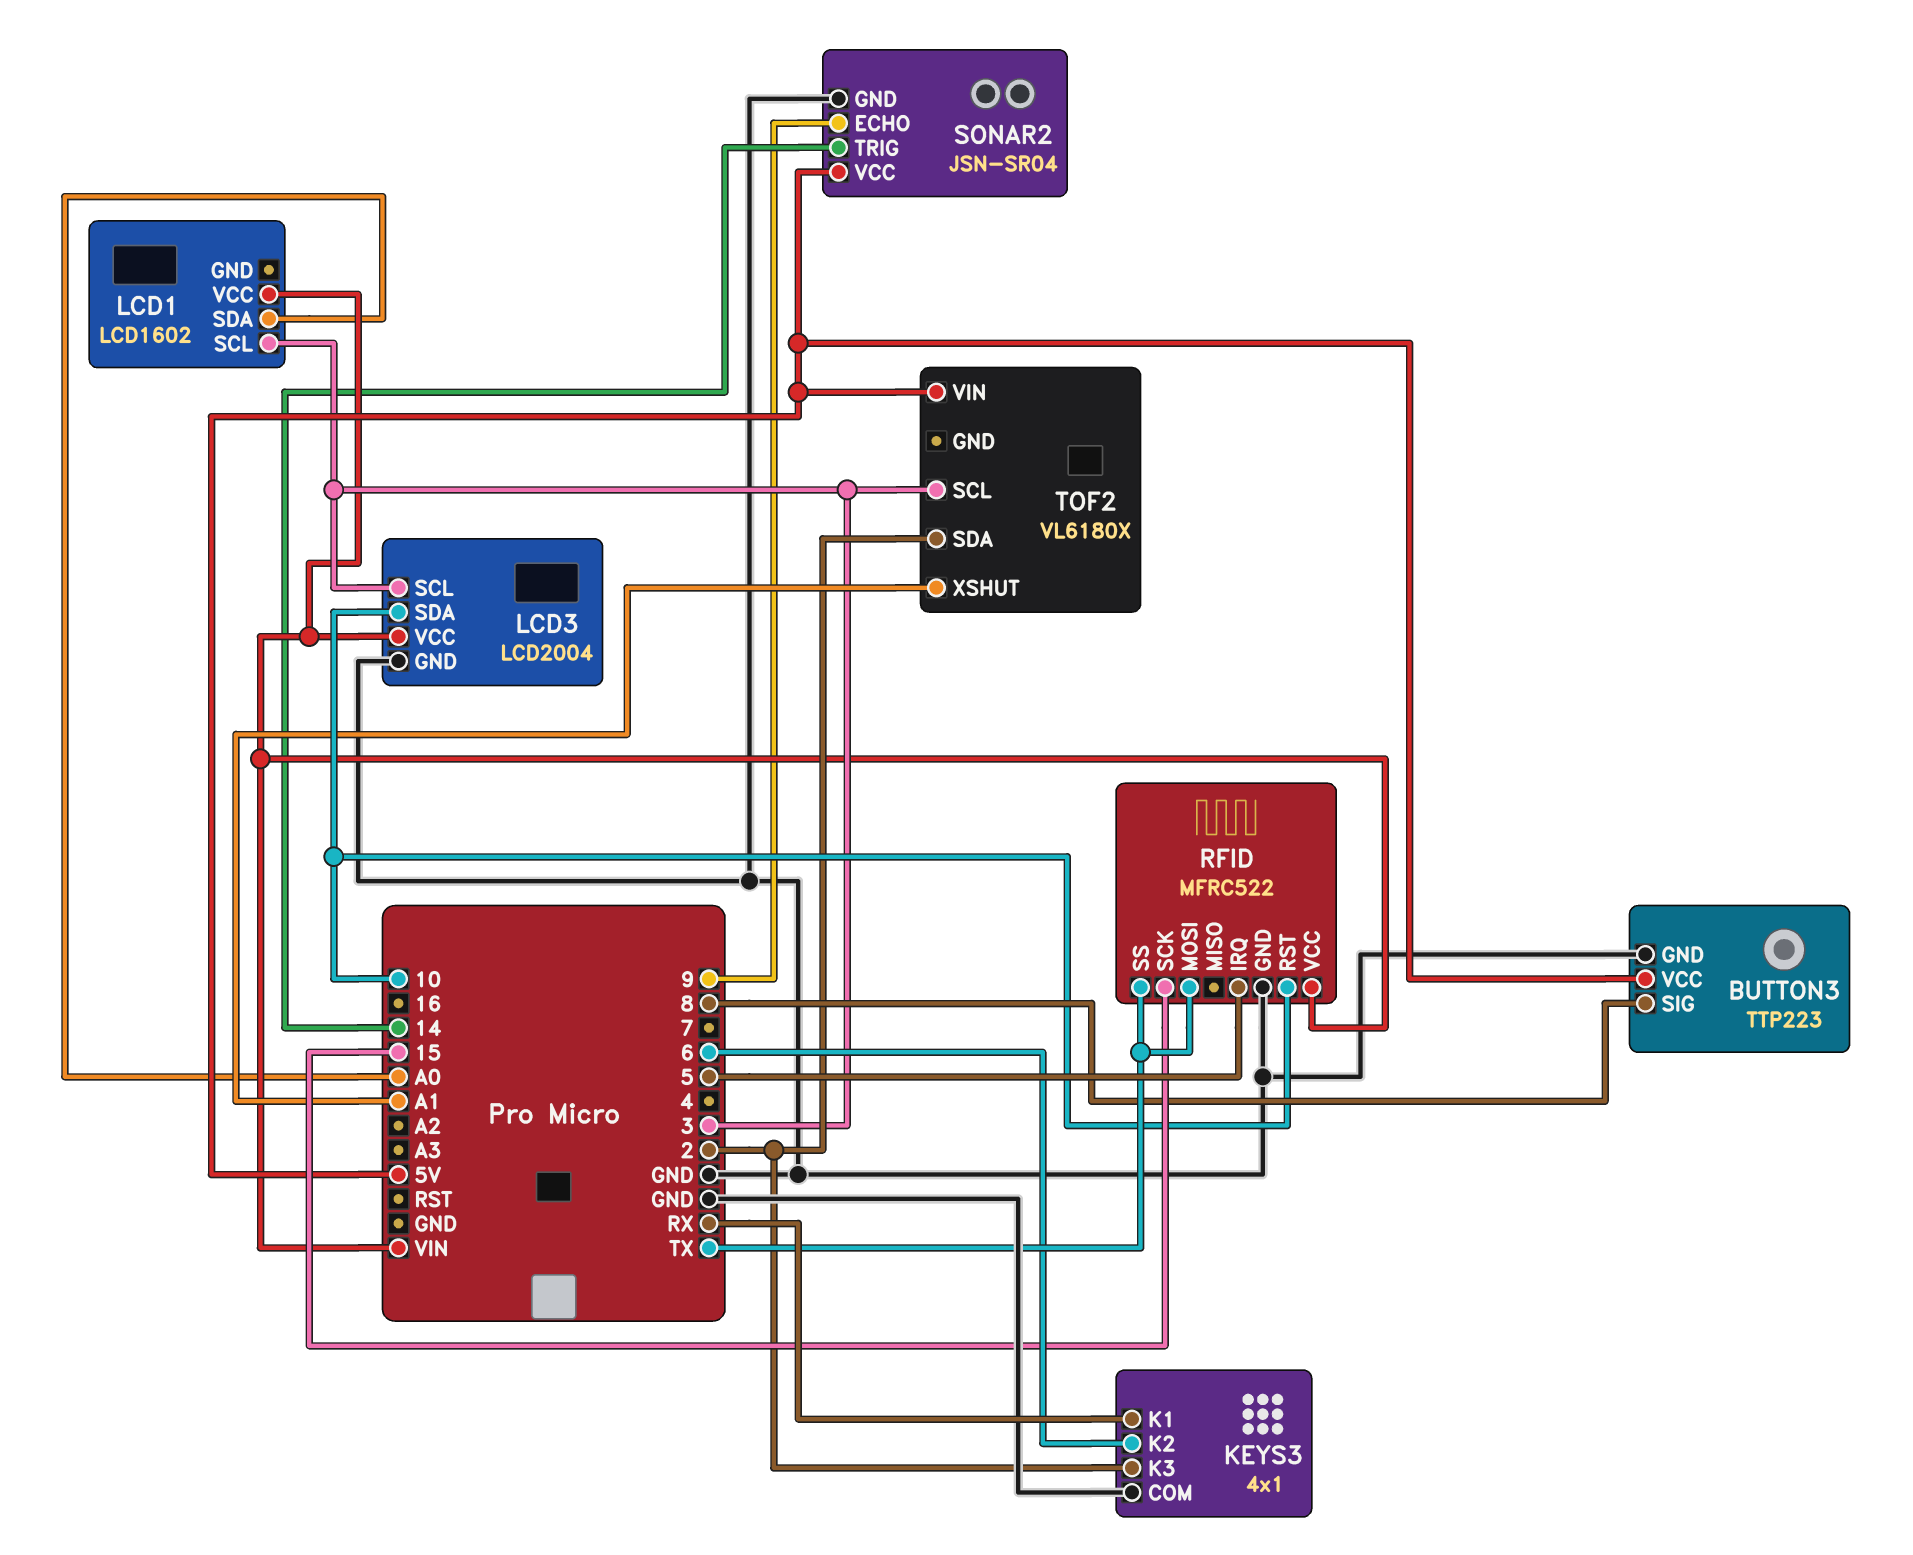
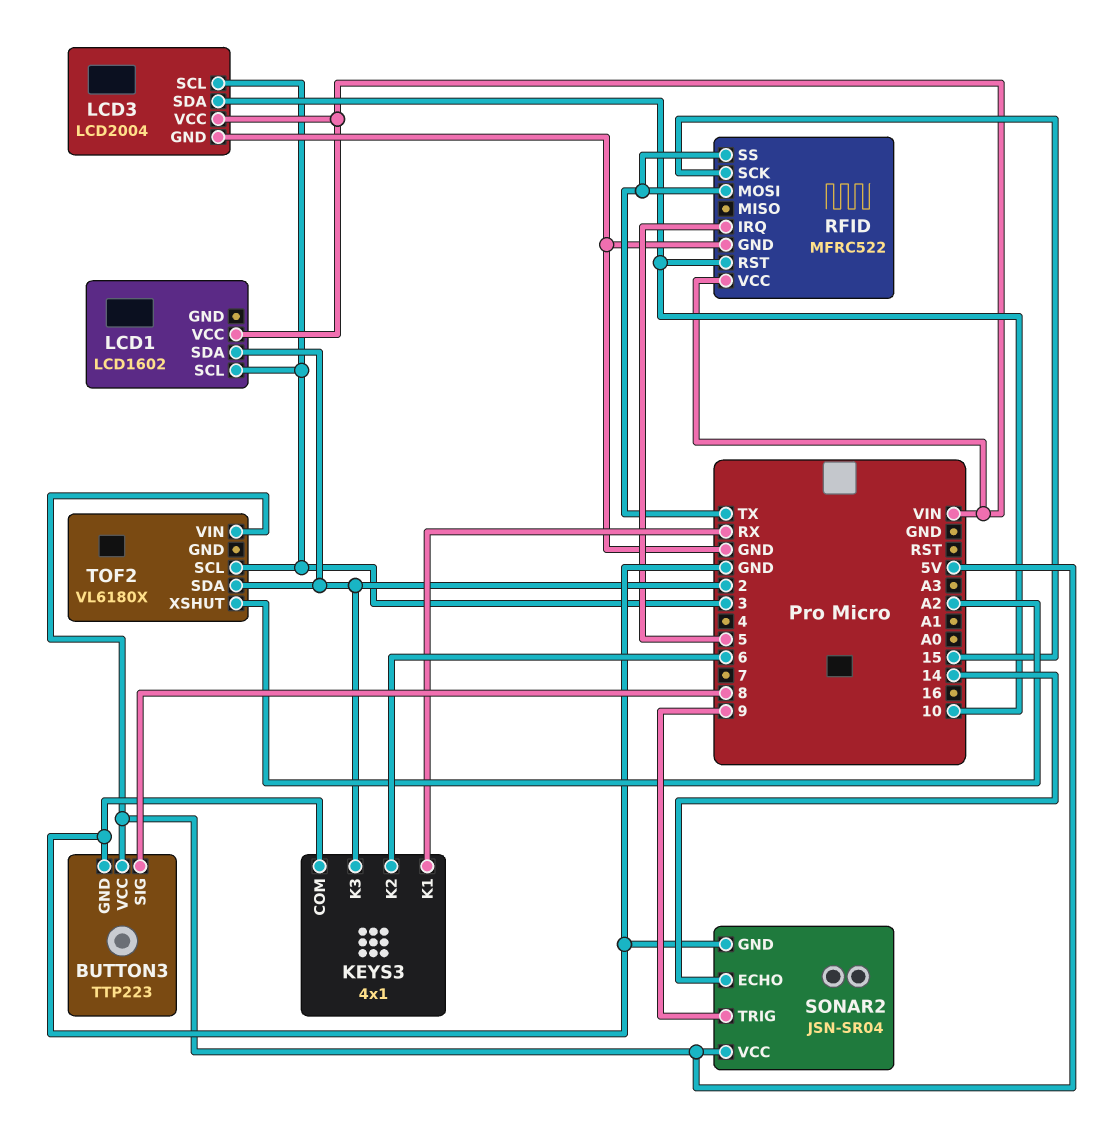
LCD1 pin SDA: A0 -> 2
SONAR2 pin ECHO: 9 -> 14
SONAR2 pin TRIG: 14 -> 9
TOF2 pin XSHUT: A1 -> A2

